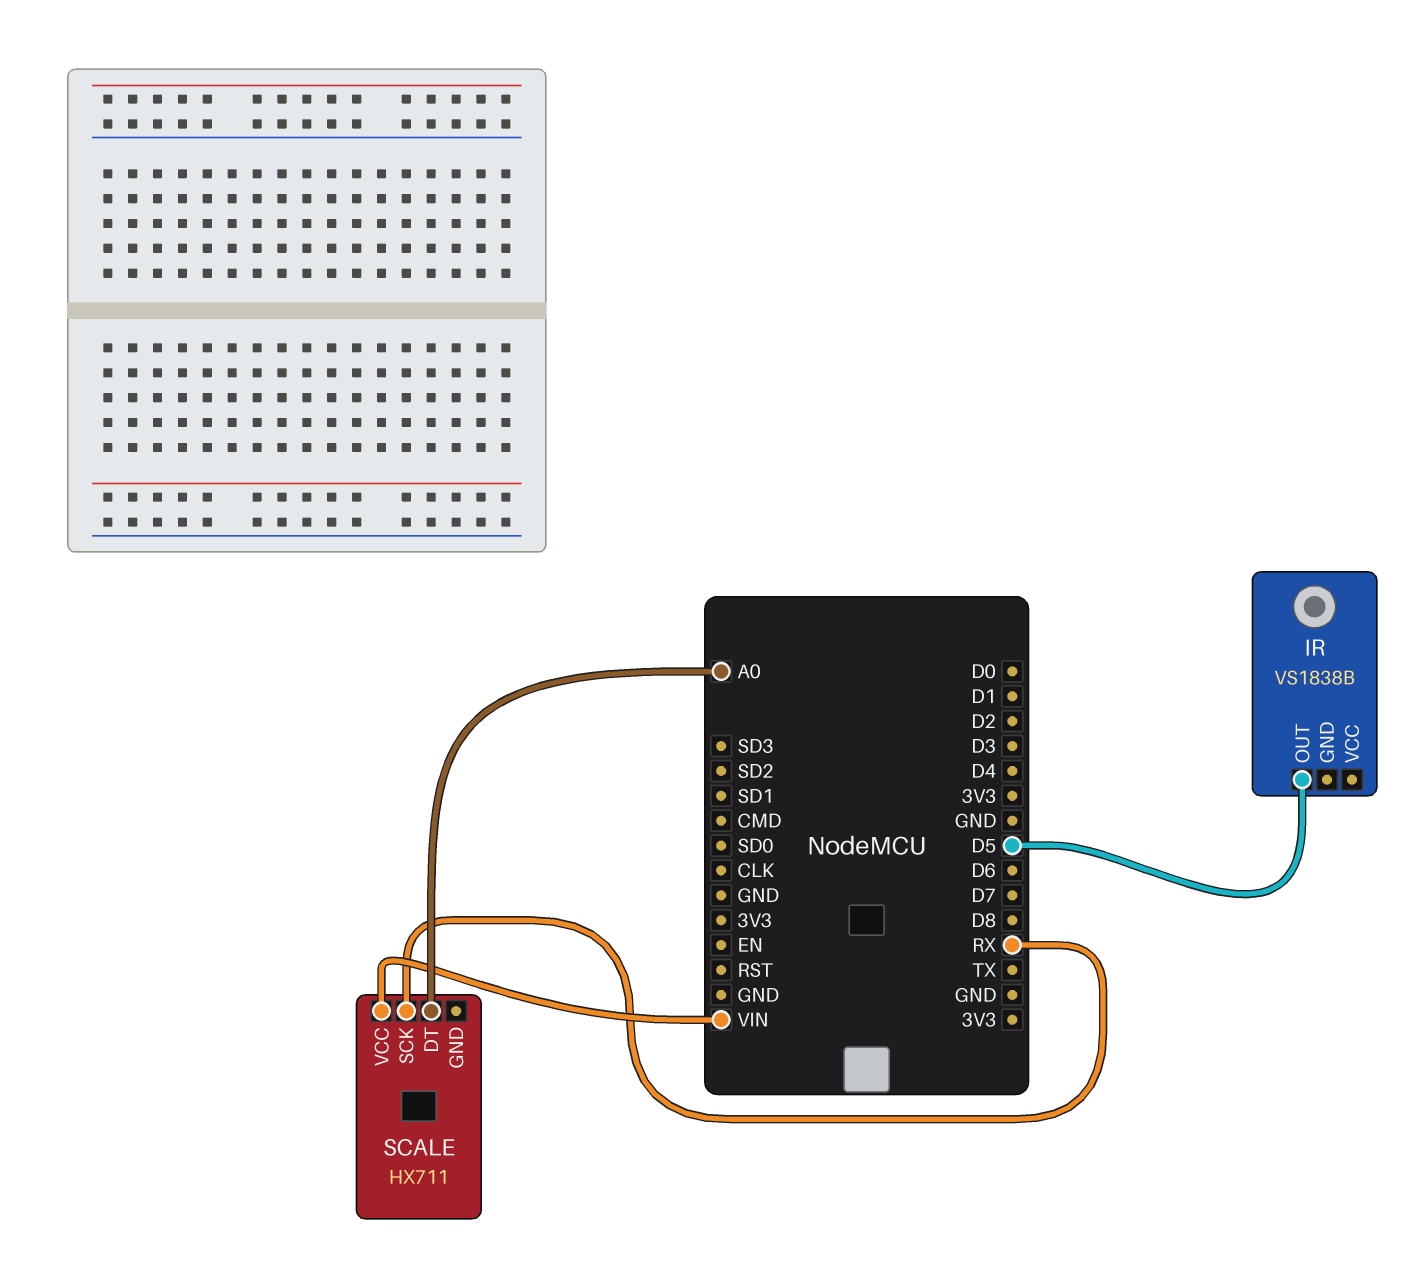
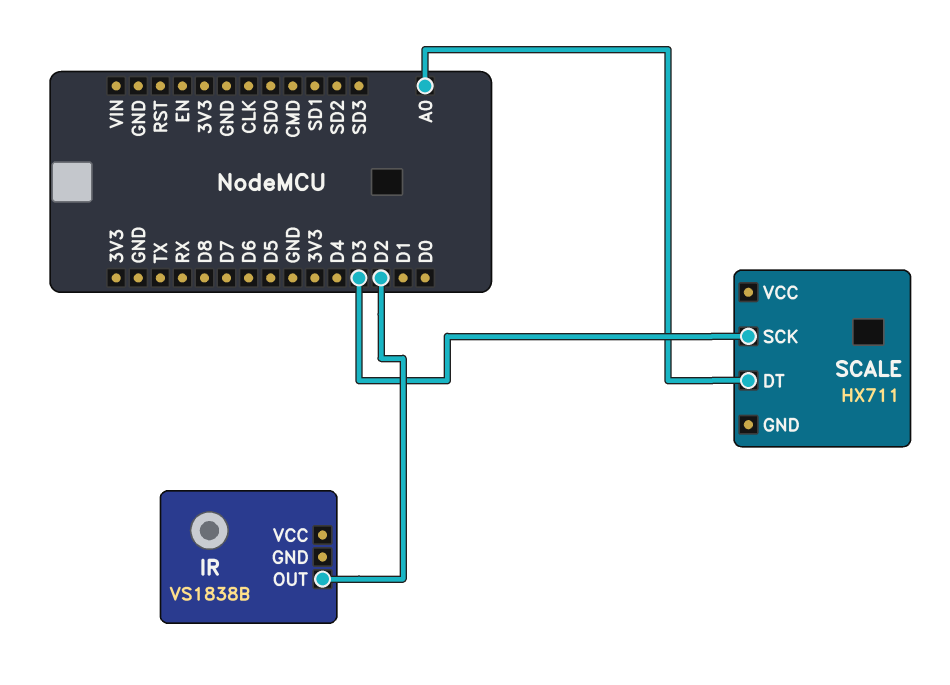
IR pin OUT: D5 -> D2
SCALE pin SCK: RX -> D3
SCALE pin VCC: VIN -> none

